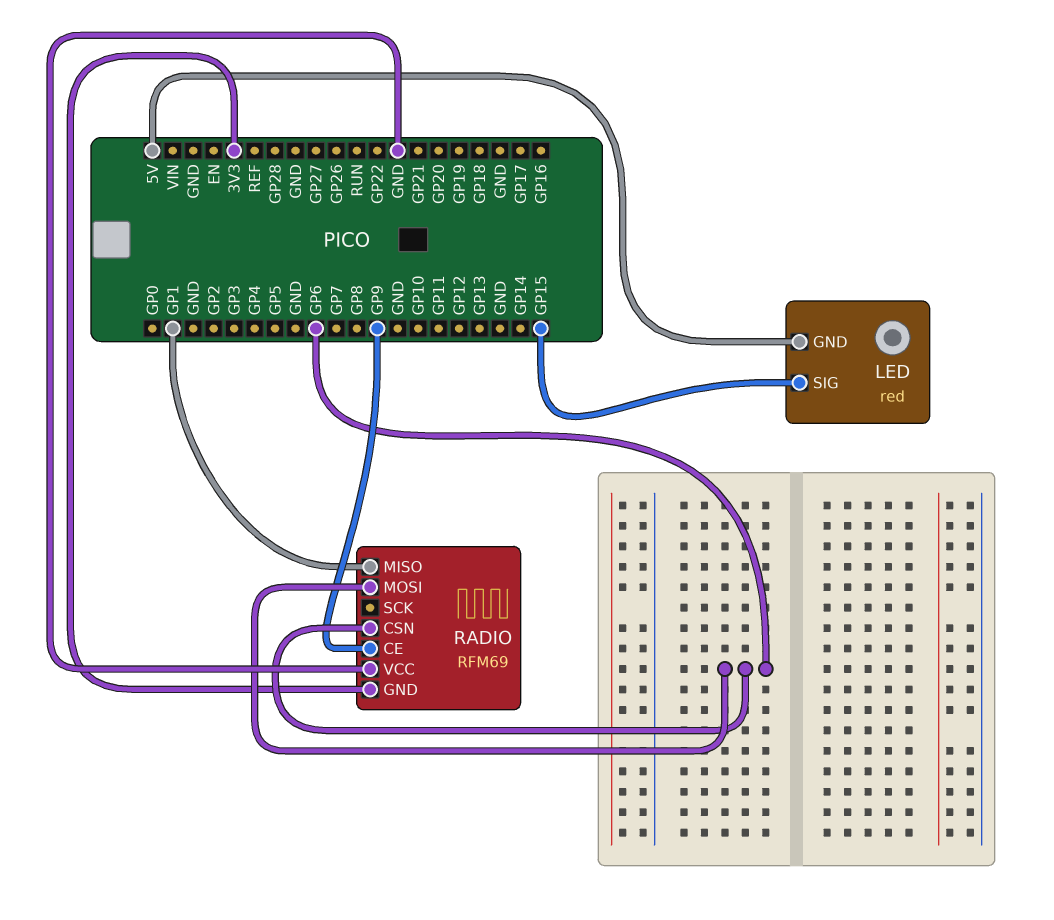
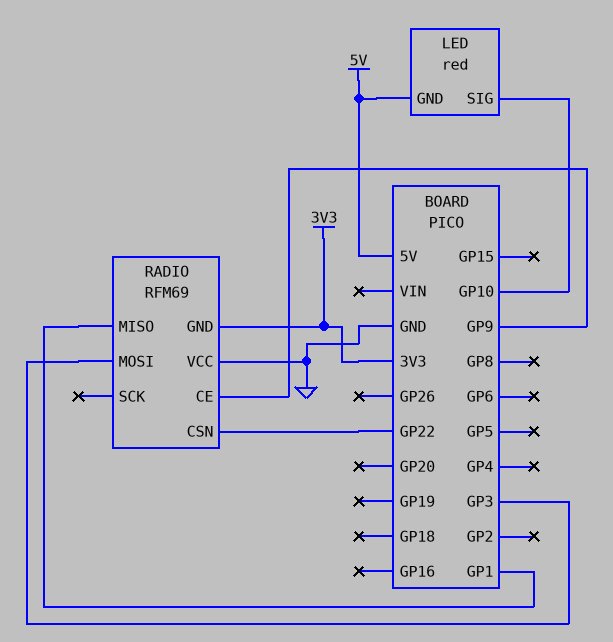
LED pin SIG: GP15 -> GP10
RADIO pin CSN: GP6 -> GP22
RADIO pin MOSI: GP6 -> GP3

